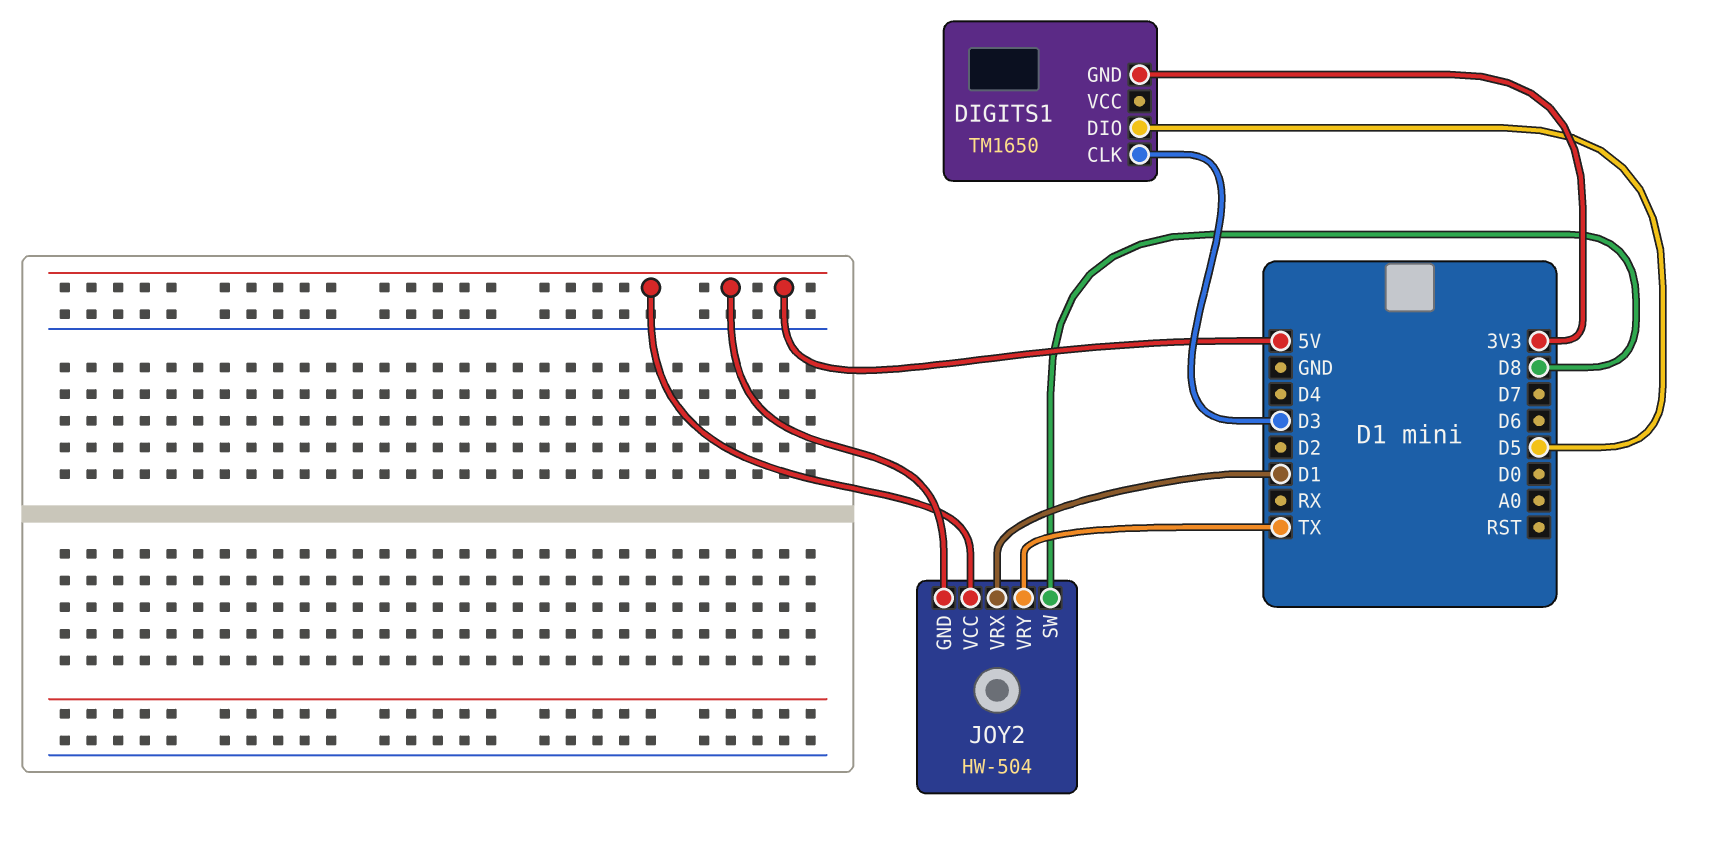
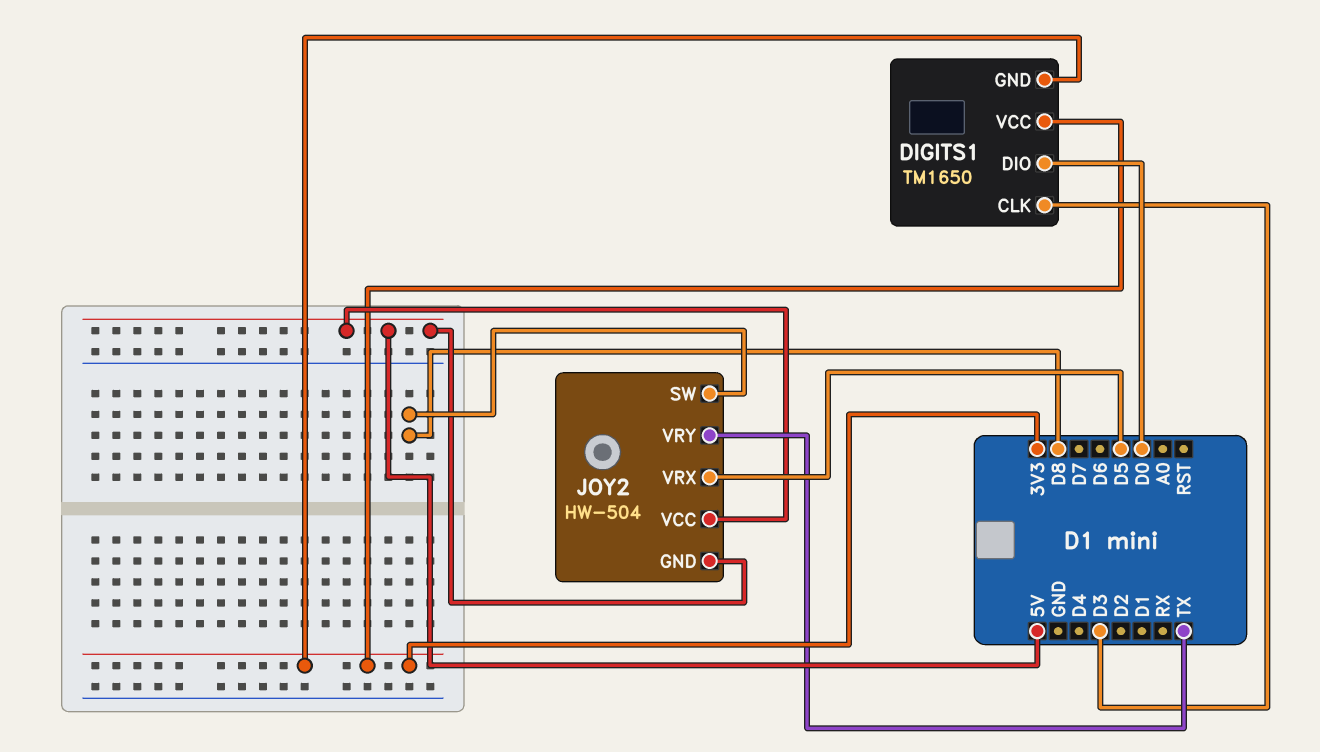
DIGITS1 pin DIO: D5 -> D0
DIGITS1 pin VCC: none -> 3V3
JOY2 pin VRX: D1 -> D5

